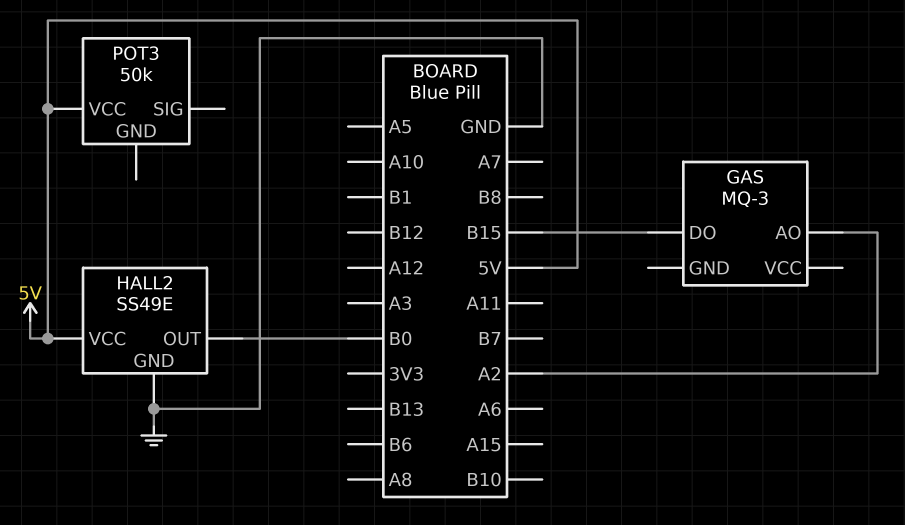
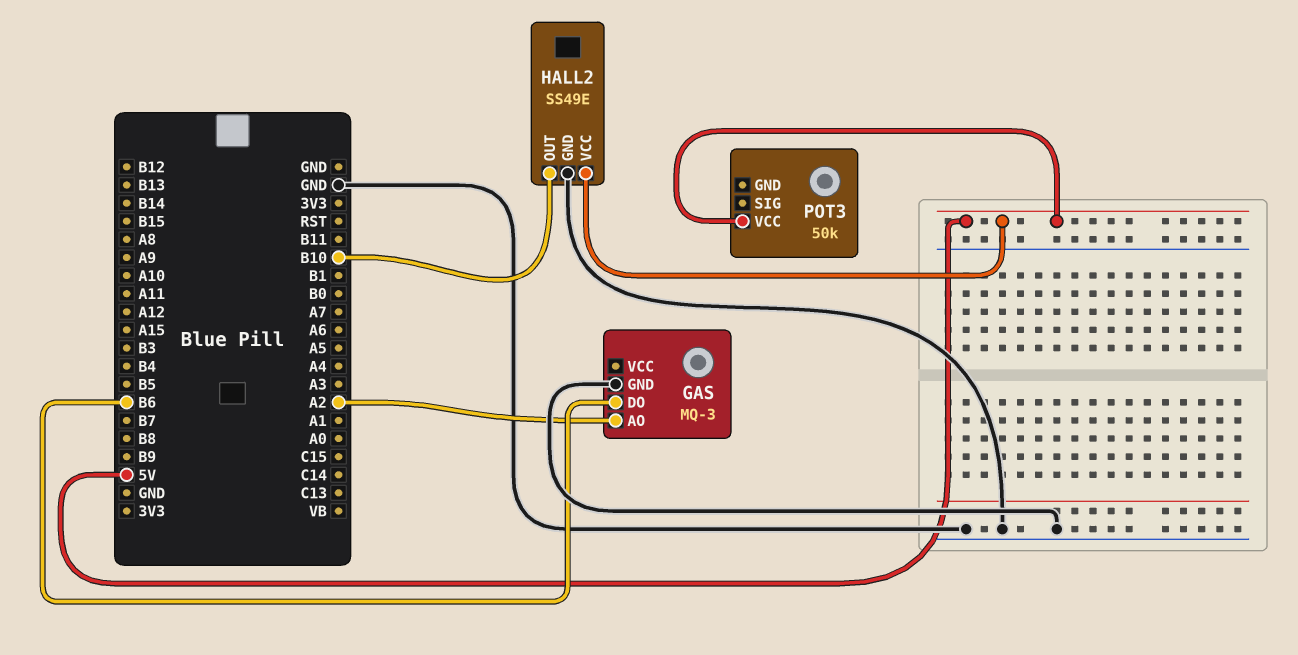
GAS pin DO: B15 -> B6
GAS pin GND: none -> GND
HALL2 pin OUT: B0 -> B10

